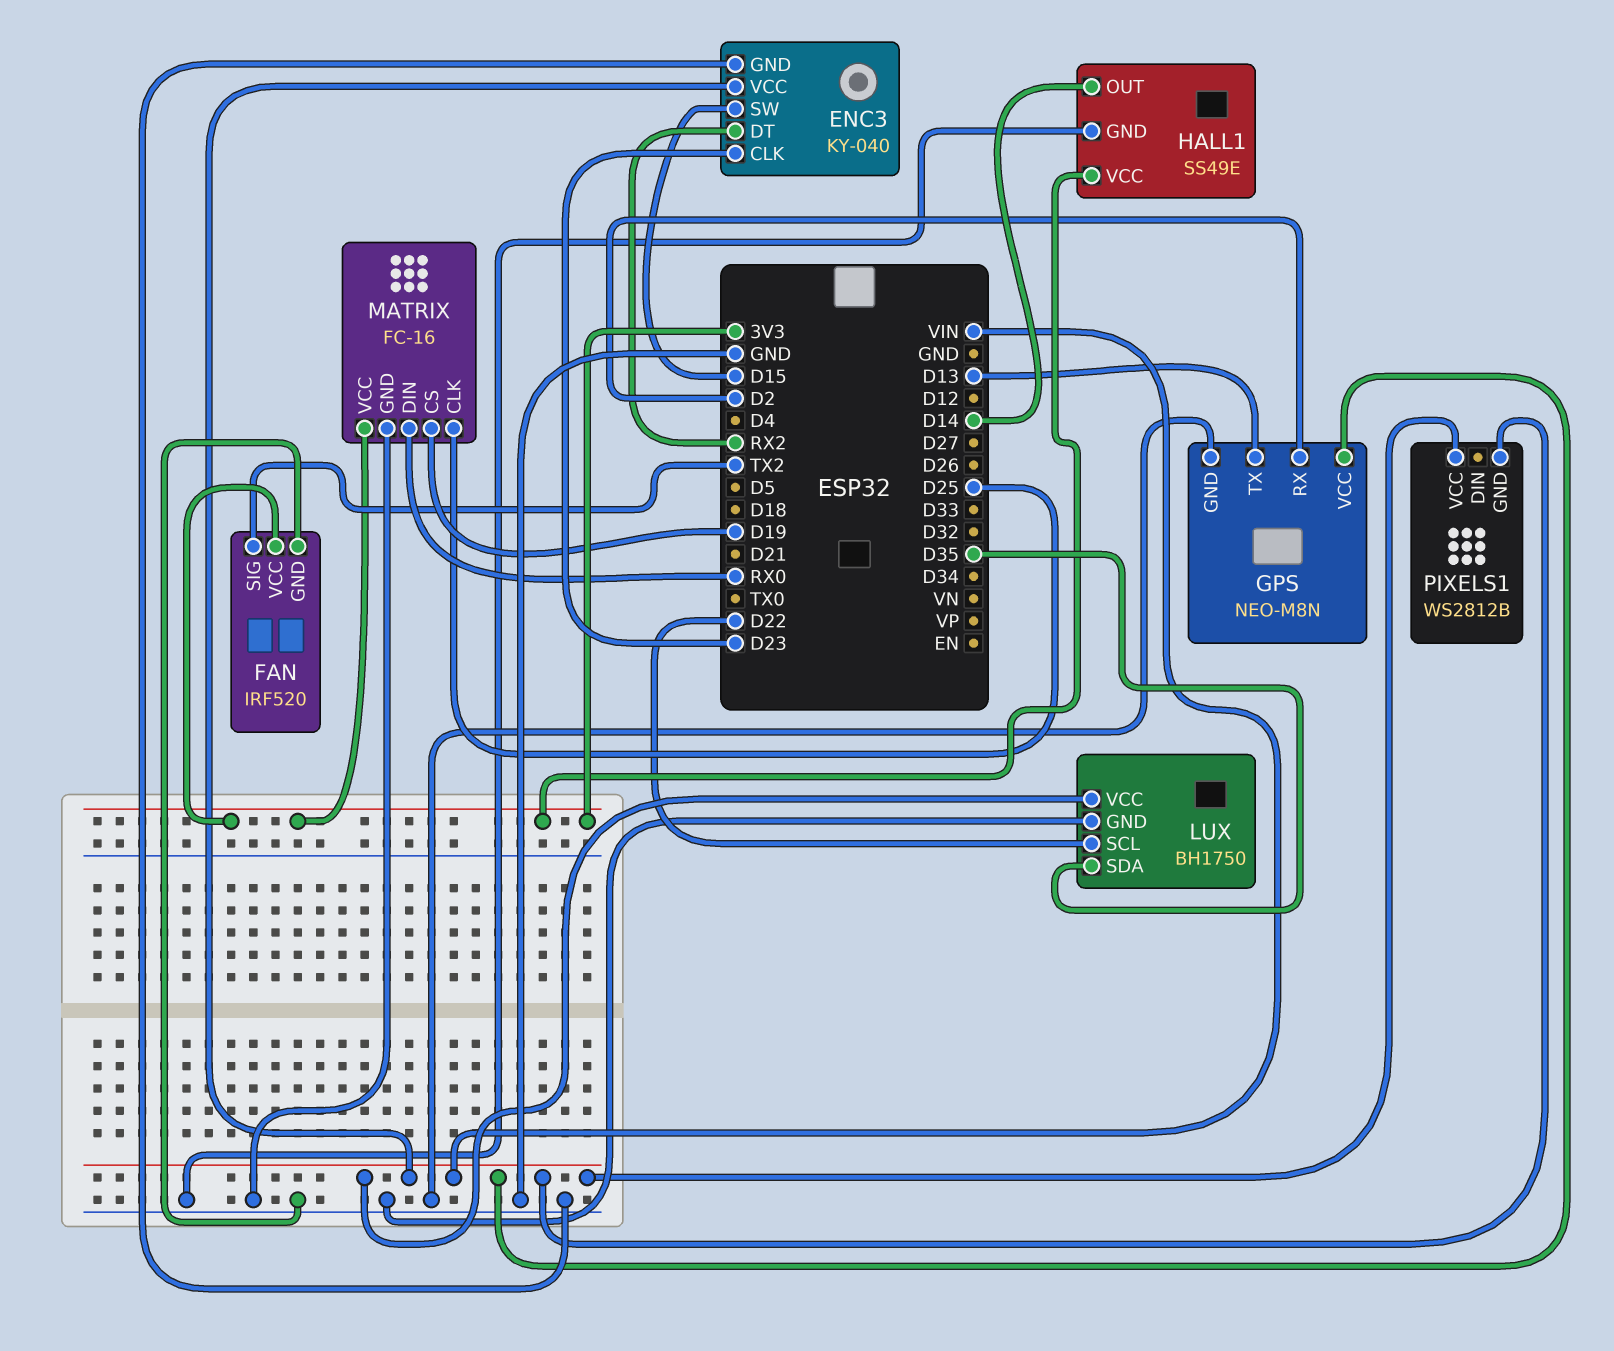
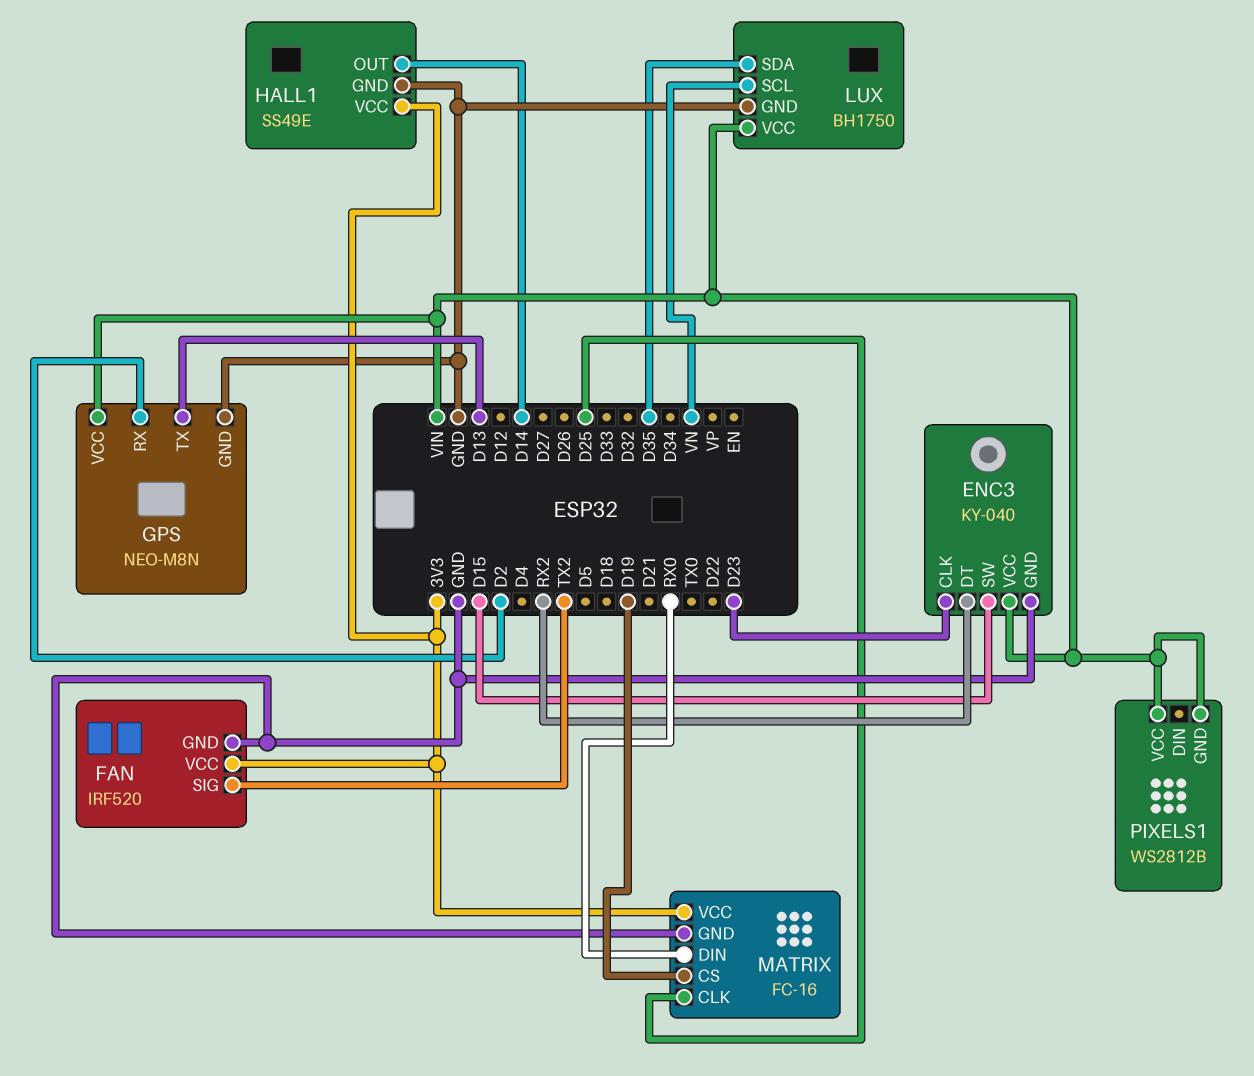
LUX pin SCL: D22 -> VN

